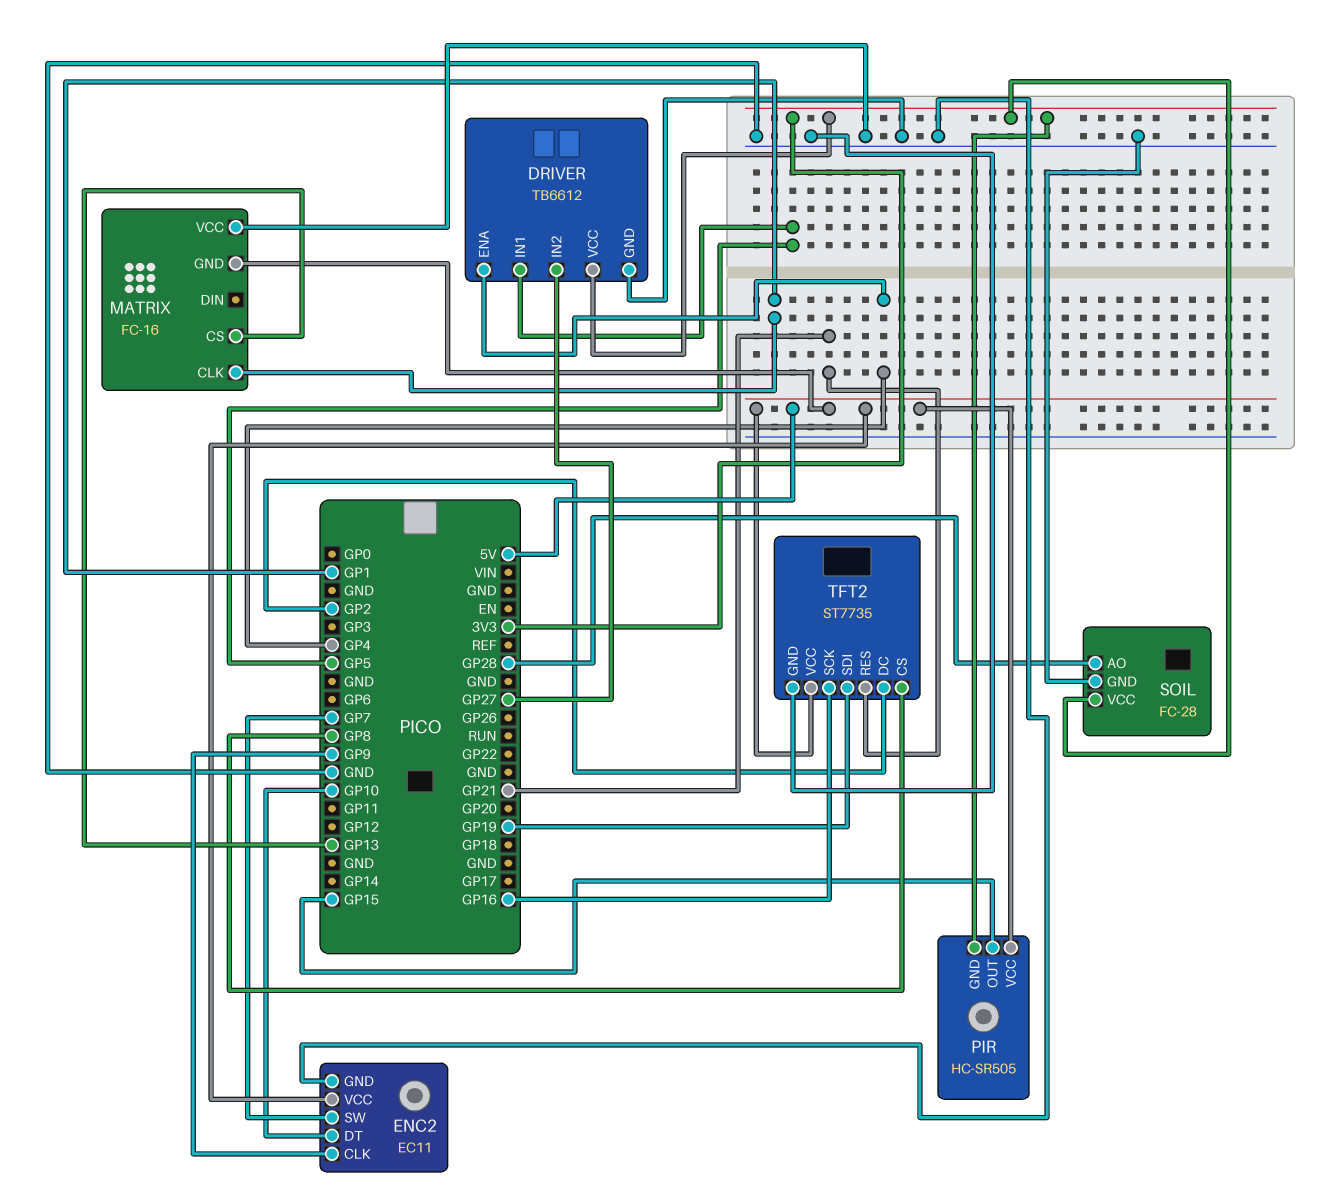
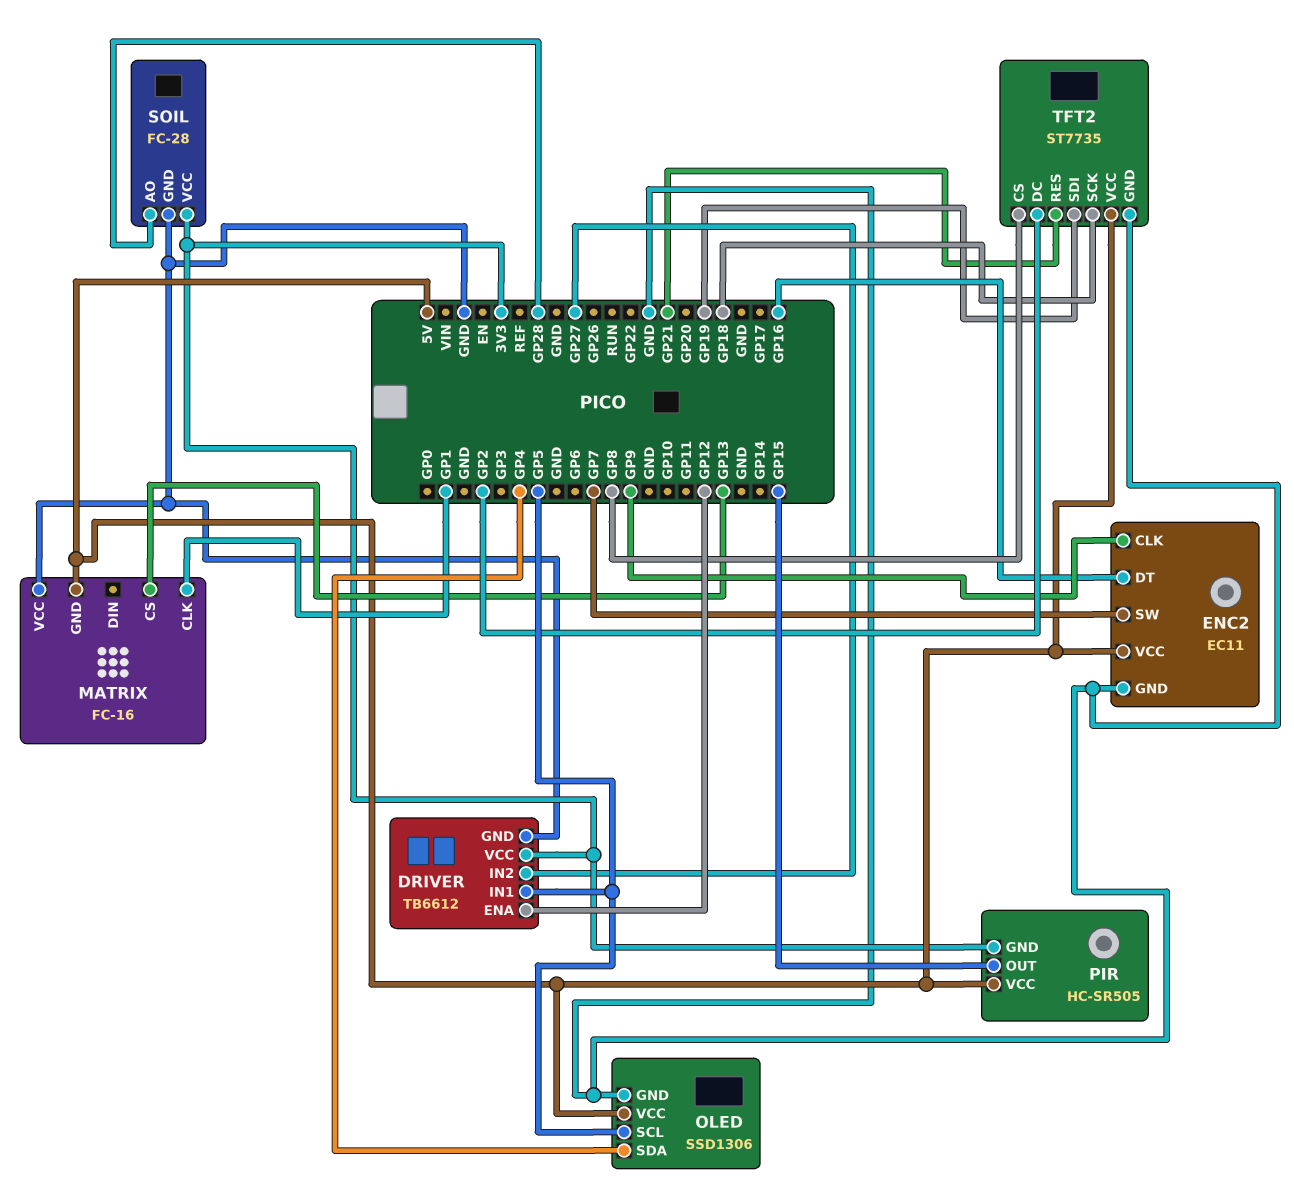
DRIVER pin ENA: GP4 -> GP12
ENC2 pin DT: GP10 -> GP16
OLED: none -> SSD1306
OLED pin GND: none -> GND
OLED pin SCL: none -> GP5
OLED pin SDA: none -> GP4
OLED pin VCC: none -> 5V
TFT2 pin SCK: GP16 -> GP18

